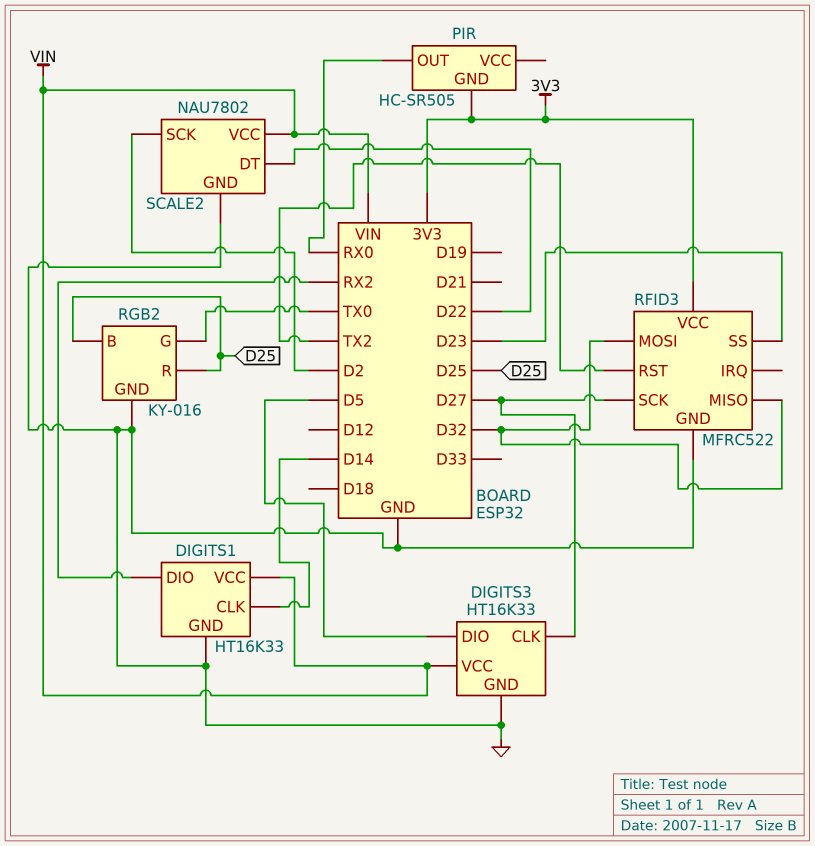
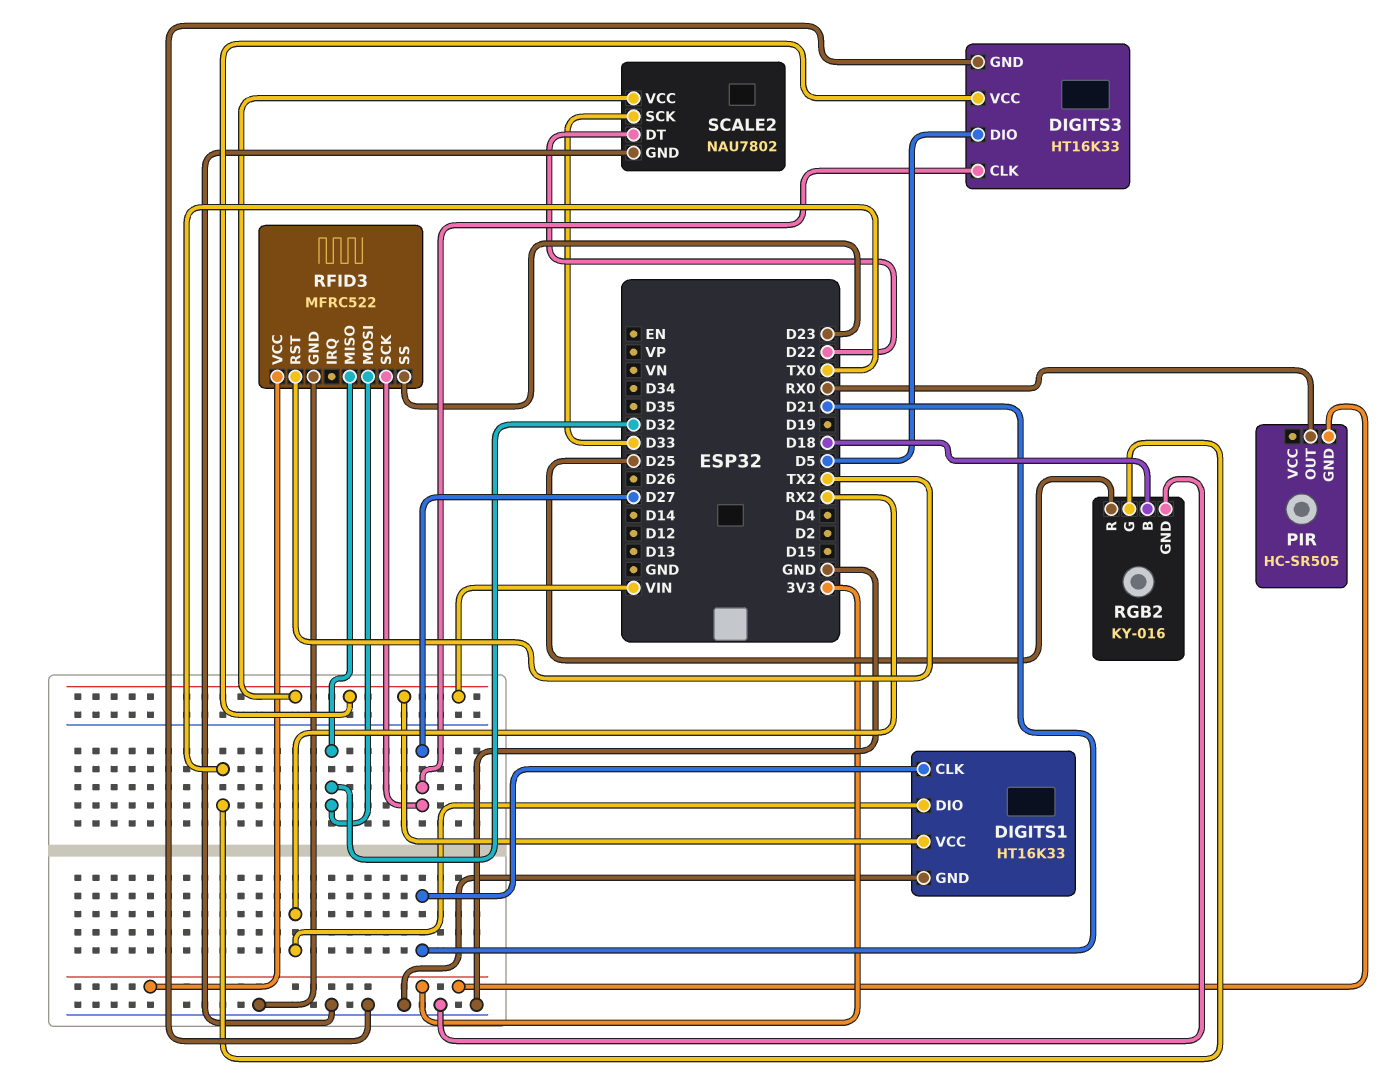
DIGITS1 pin CLK: D14 -> D21
RGB2 pin B: D25 -> D18
SCALE2 pin SCK: D2 -> D33

